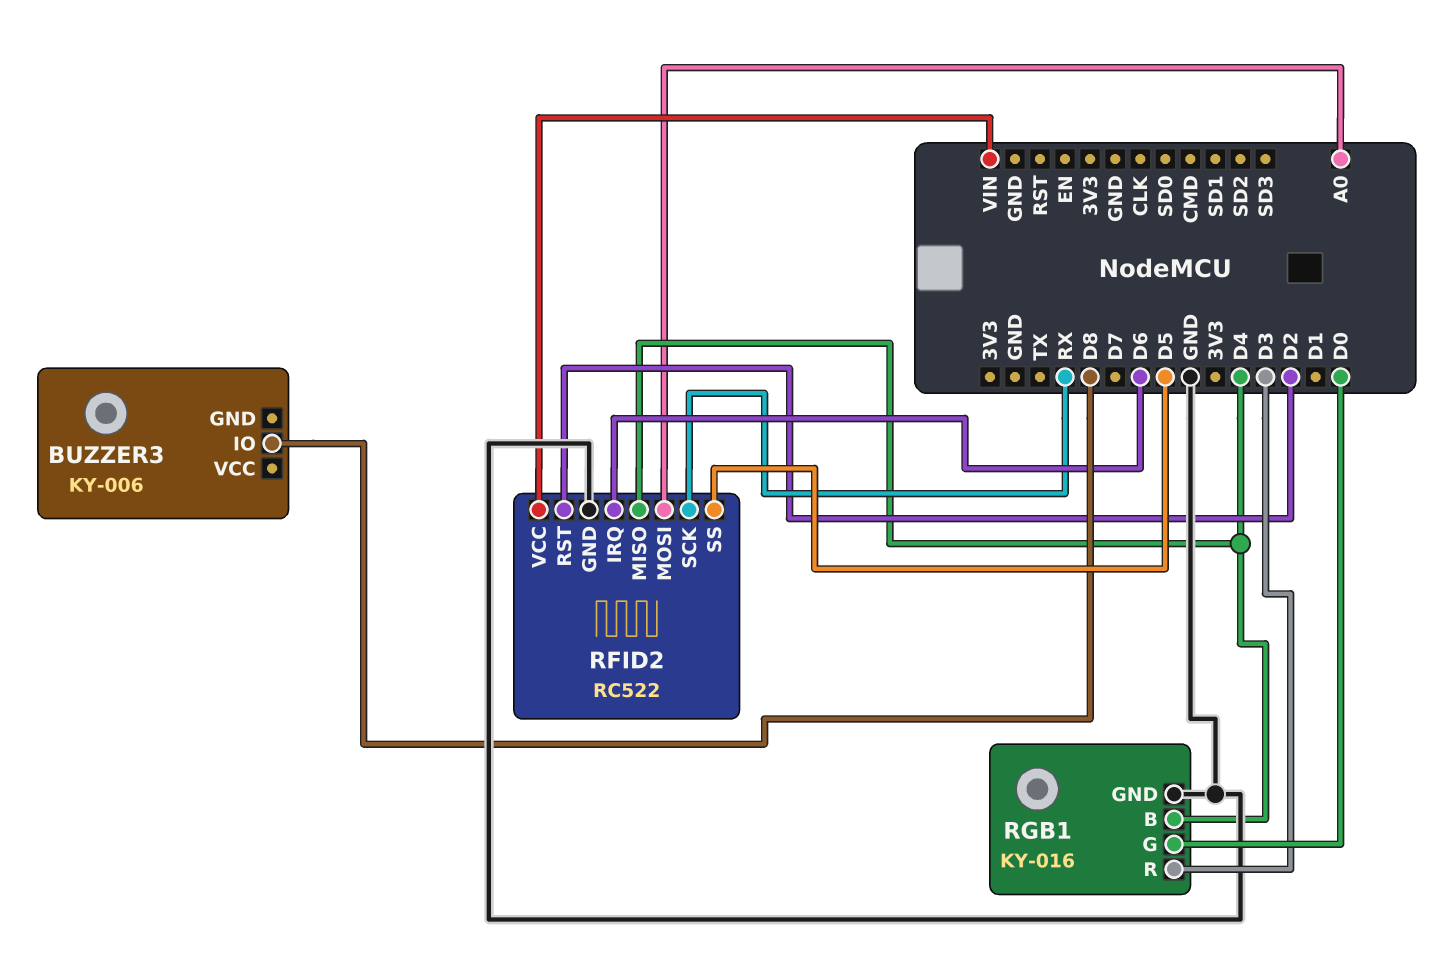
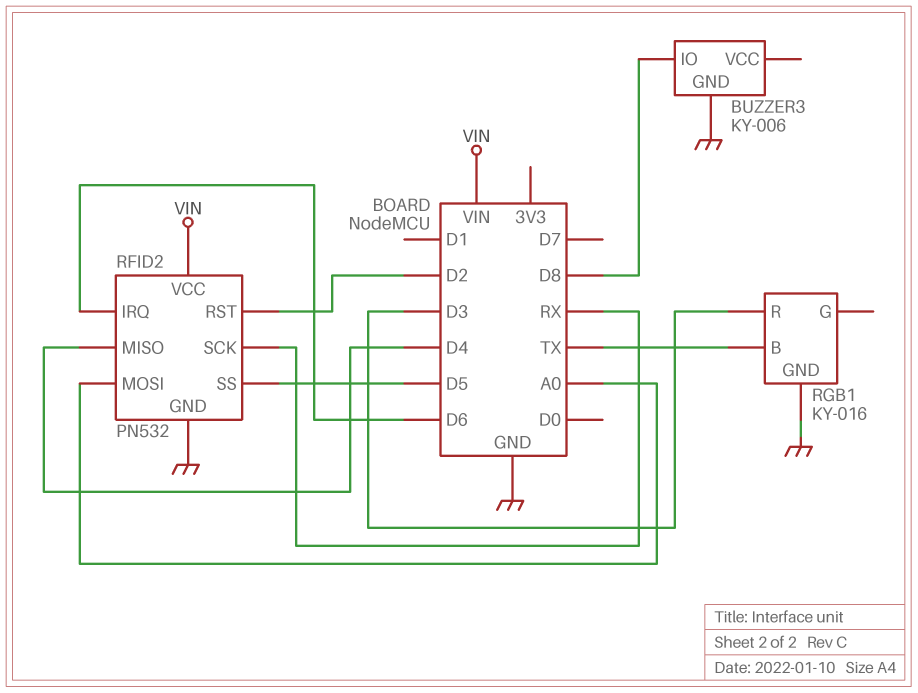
BUZZER3 pin GND: none -> GND
RFID2: RC522 -> PN532
RGB1 pin B: D4 -> TX
RGB1 pin G: D0 -> none

